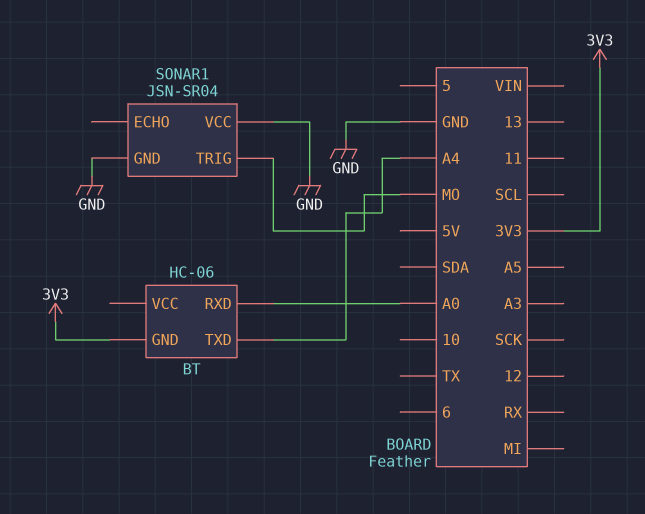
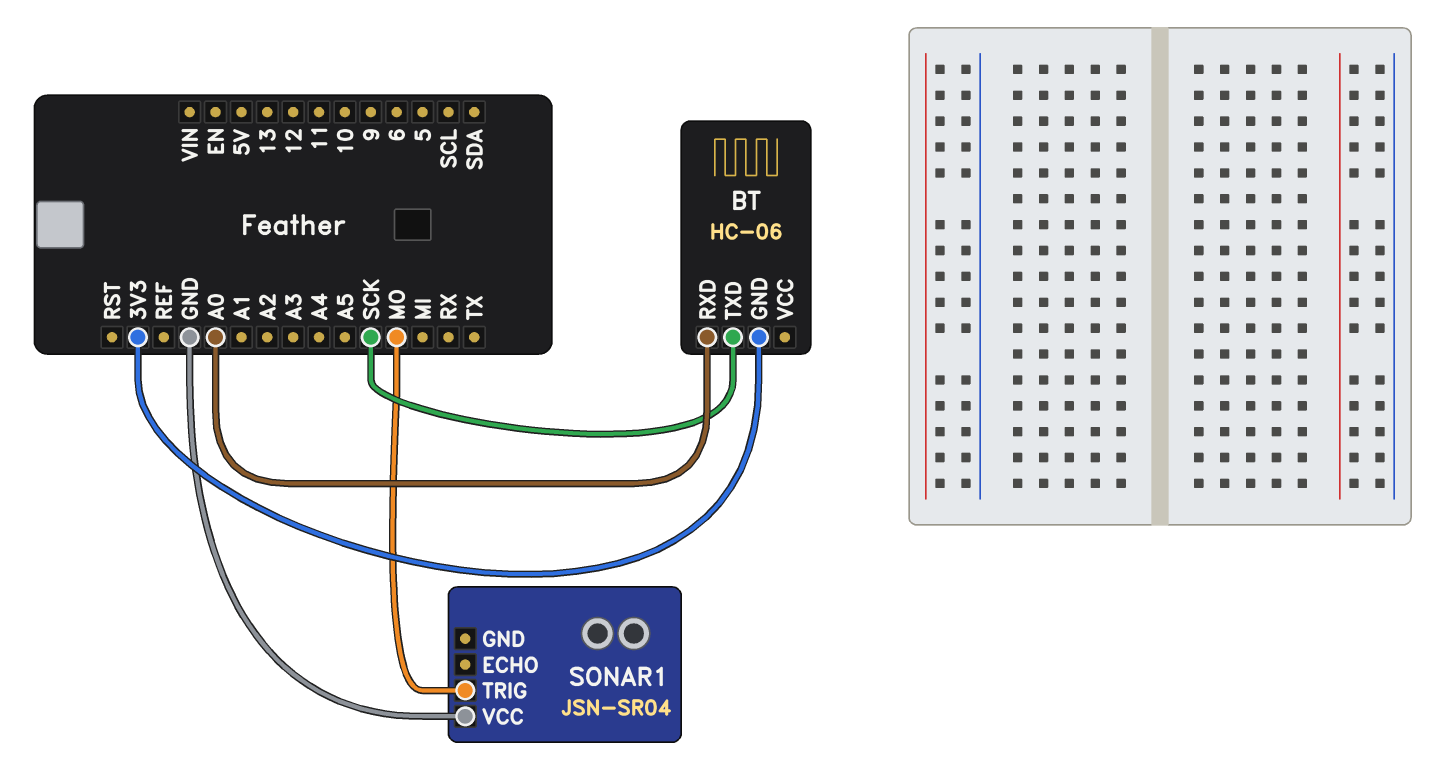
BT pin TXD: A4 -> SCK
SONAR1 pin GND: GND -> none

